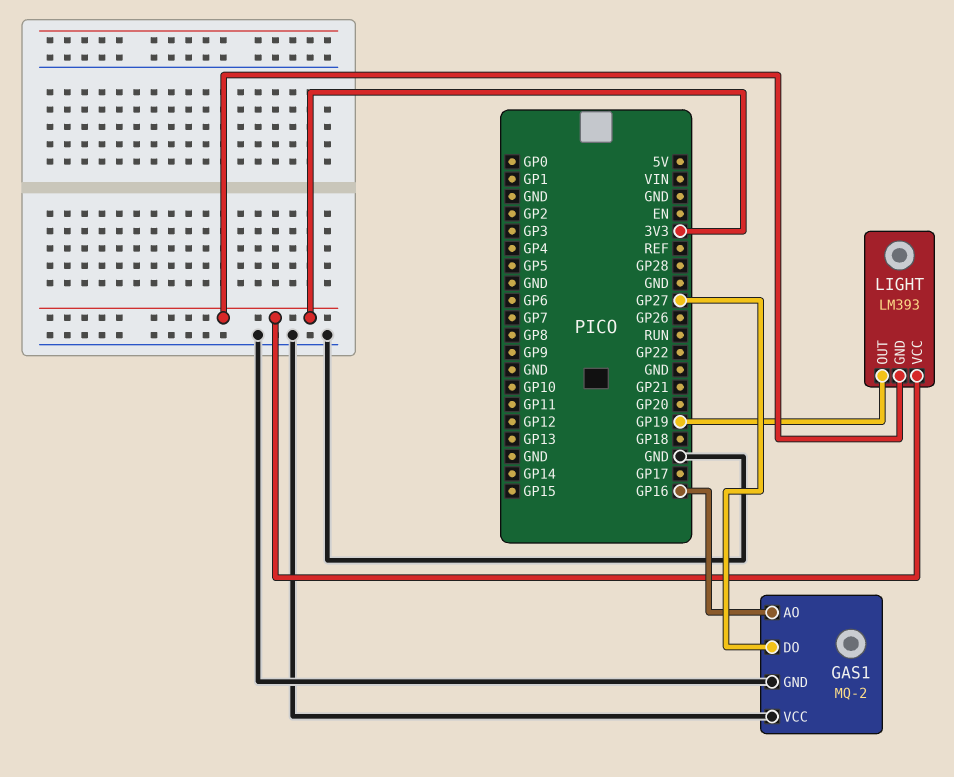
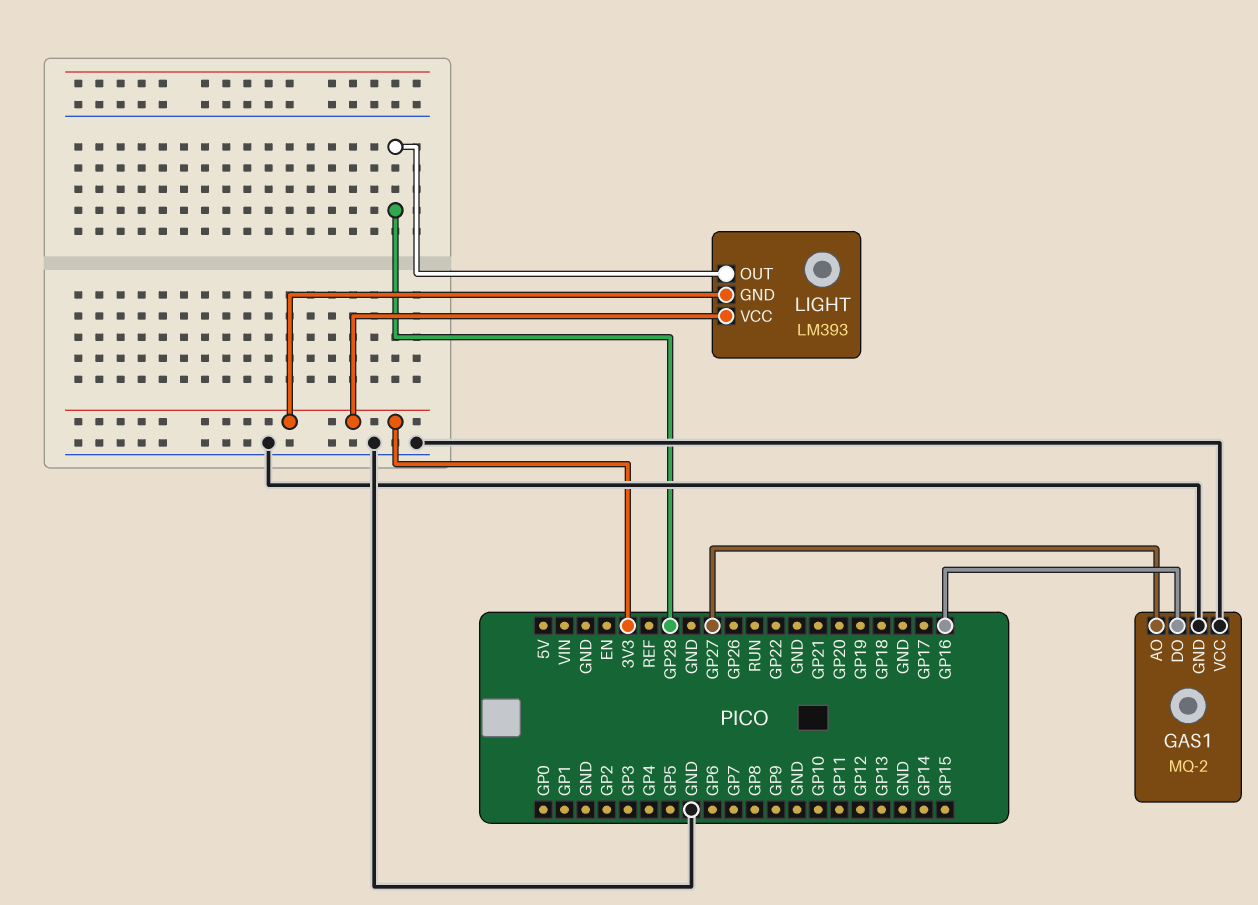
GAS1 pin AO: GP16 -> GP27
GAS1 pin DO: GP27 -> GP16
LIGHT pin OUT: GP19 -> GP28

